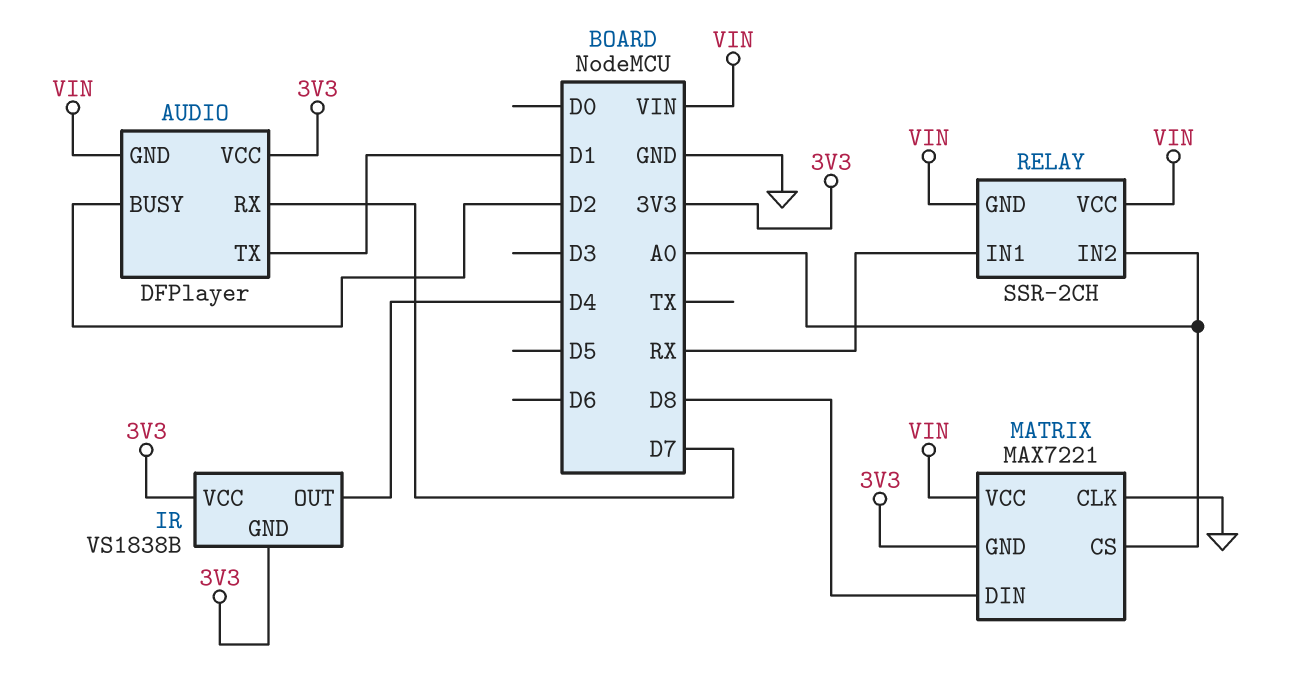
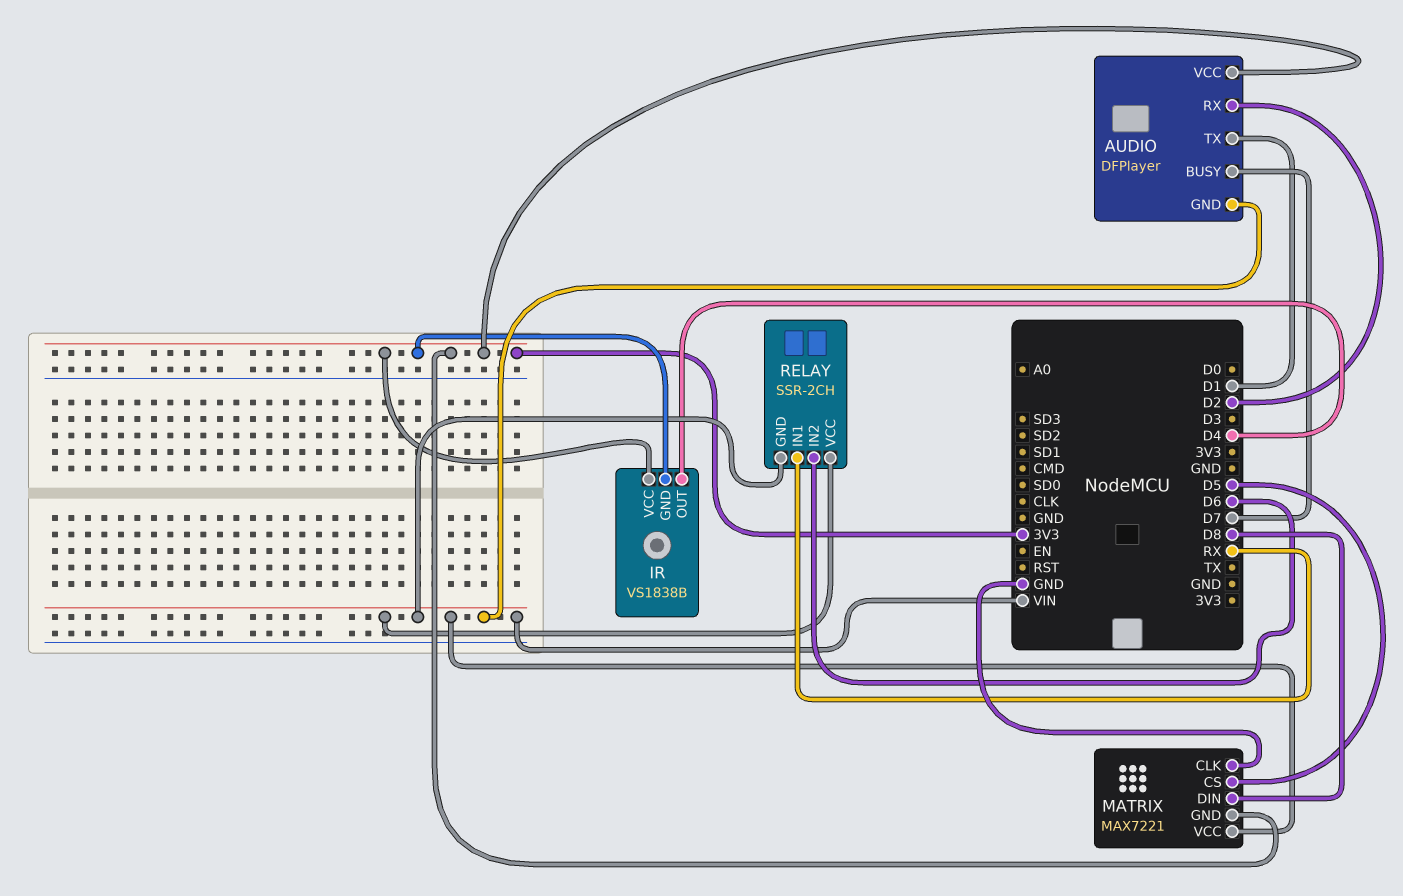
AUDIO pin BUSY: D2 -> D7
AUDIO pin RX: D7 -> D2
MATRIX pin CS: A0 -> D5
RELAY pin IN2: A0 -> D6

